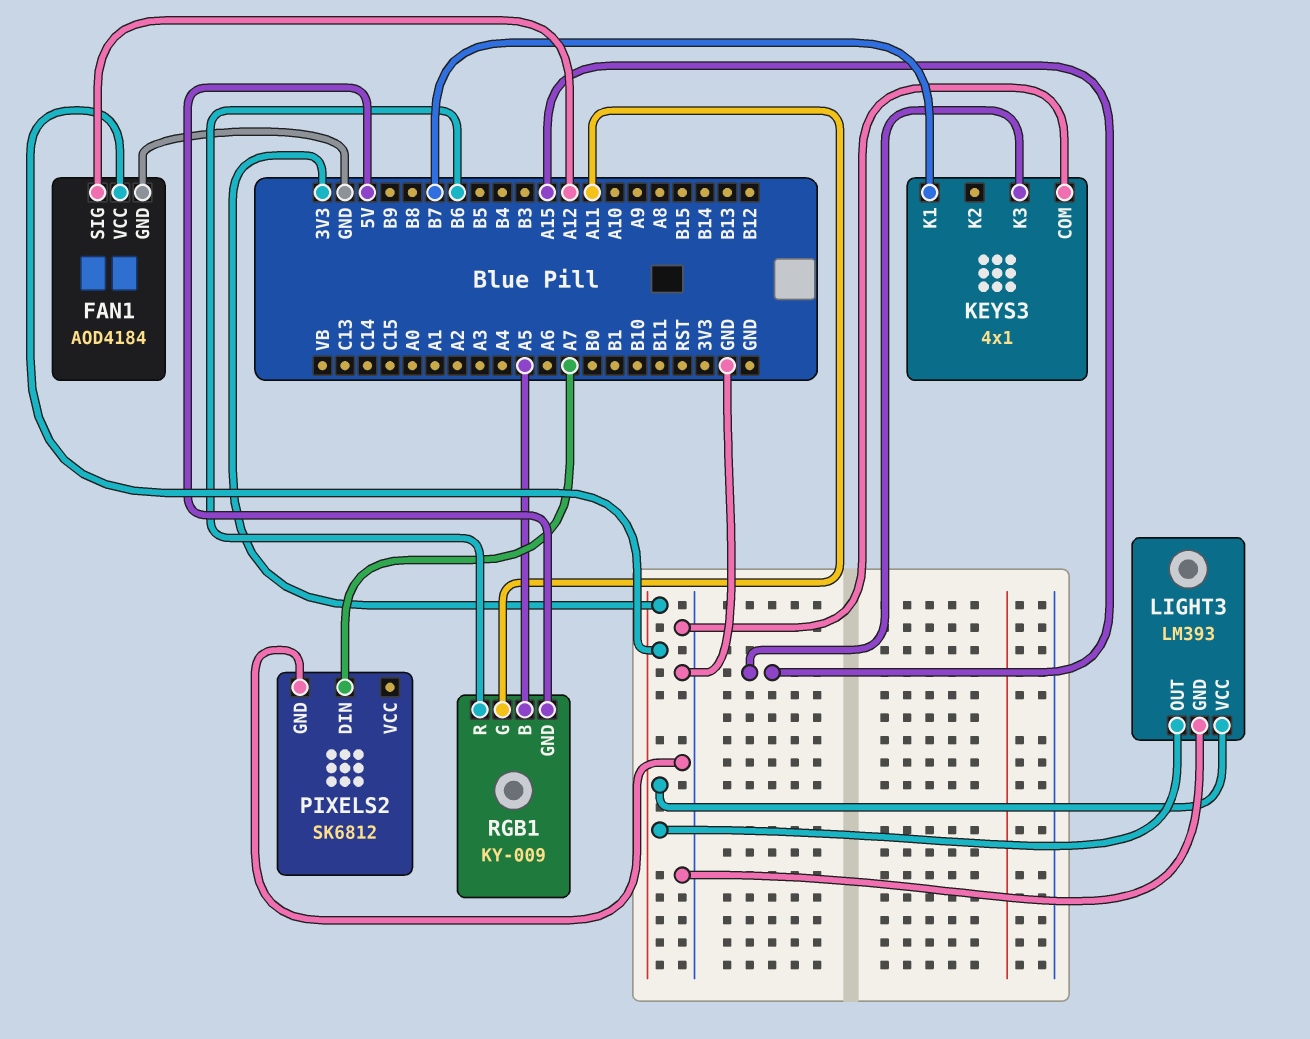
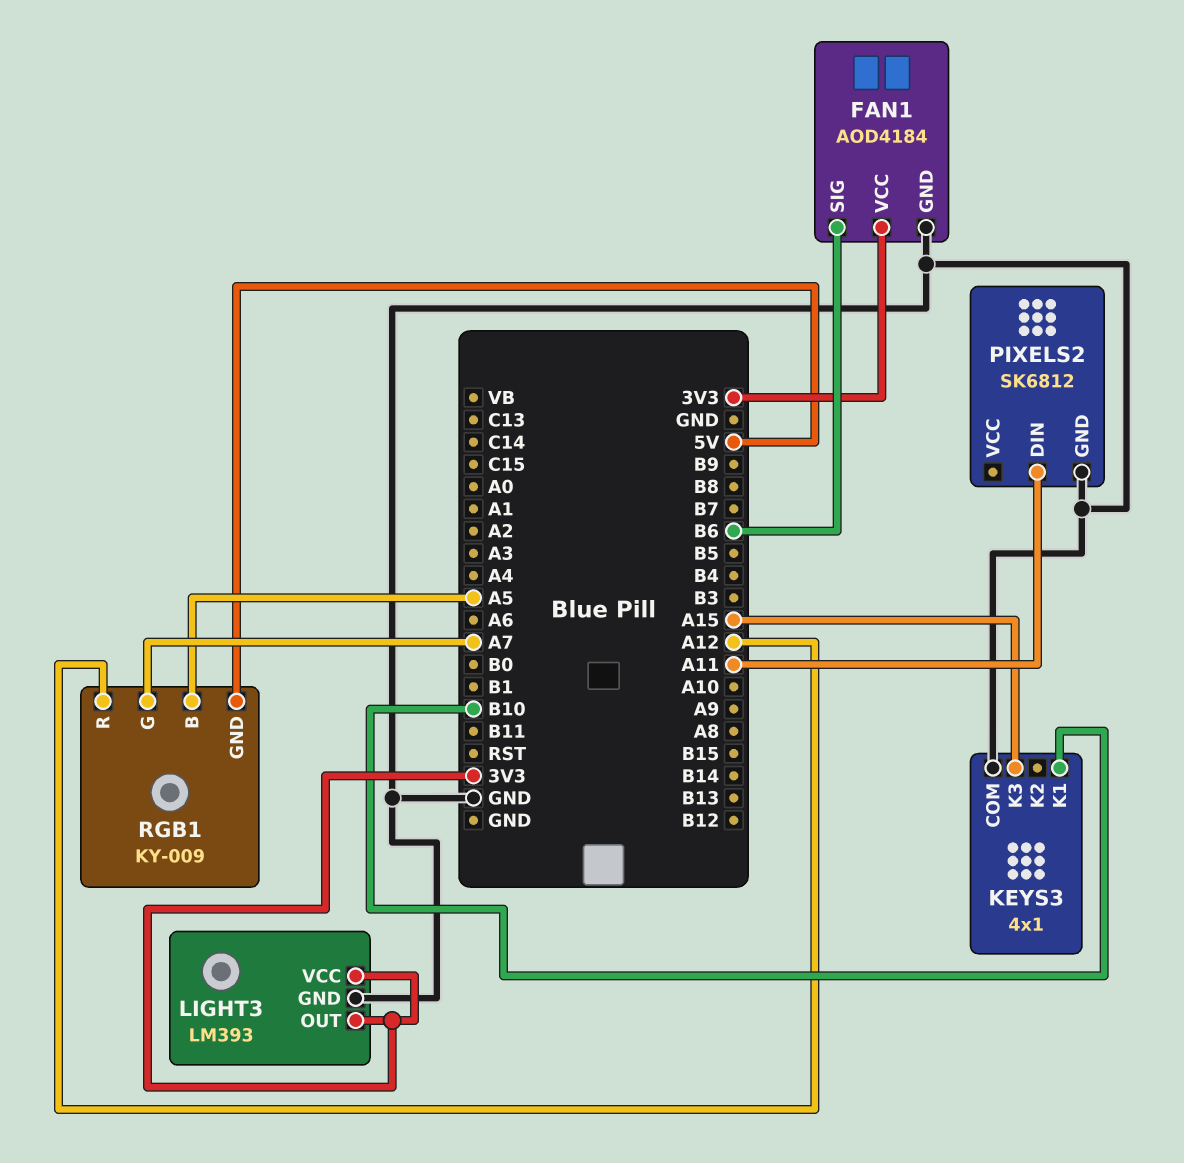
FAN1 pin SIG: A12 -> B6
KEYS3 pin K1: B7 -> B10
PIXELS2 pin DIN: A7 -> A11
RGB1 pin G: A11 -> A7
RGB1 pin R: B6 -> A12

